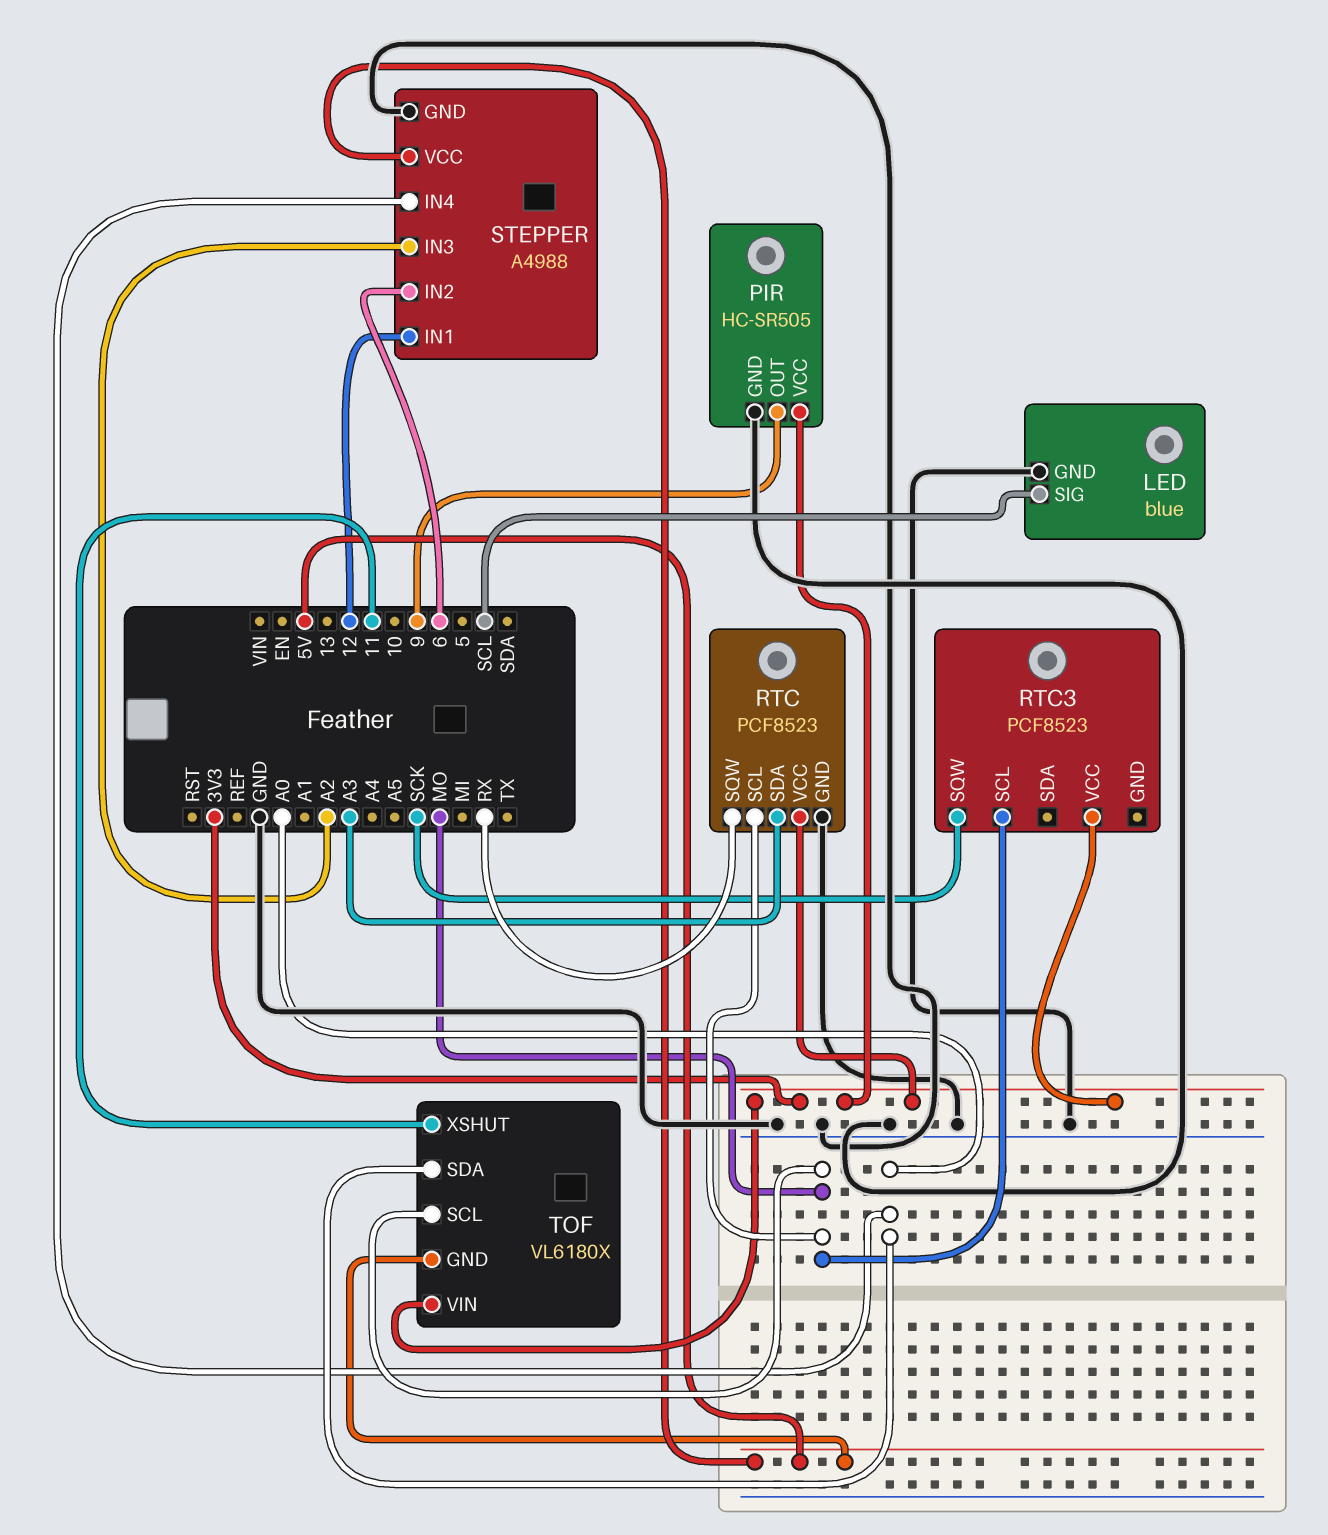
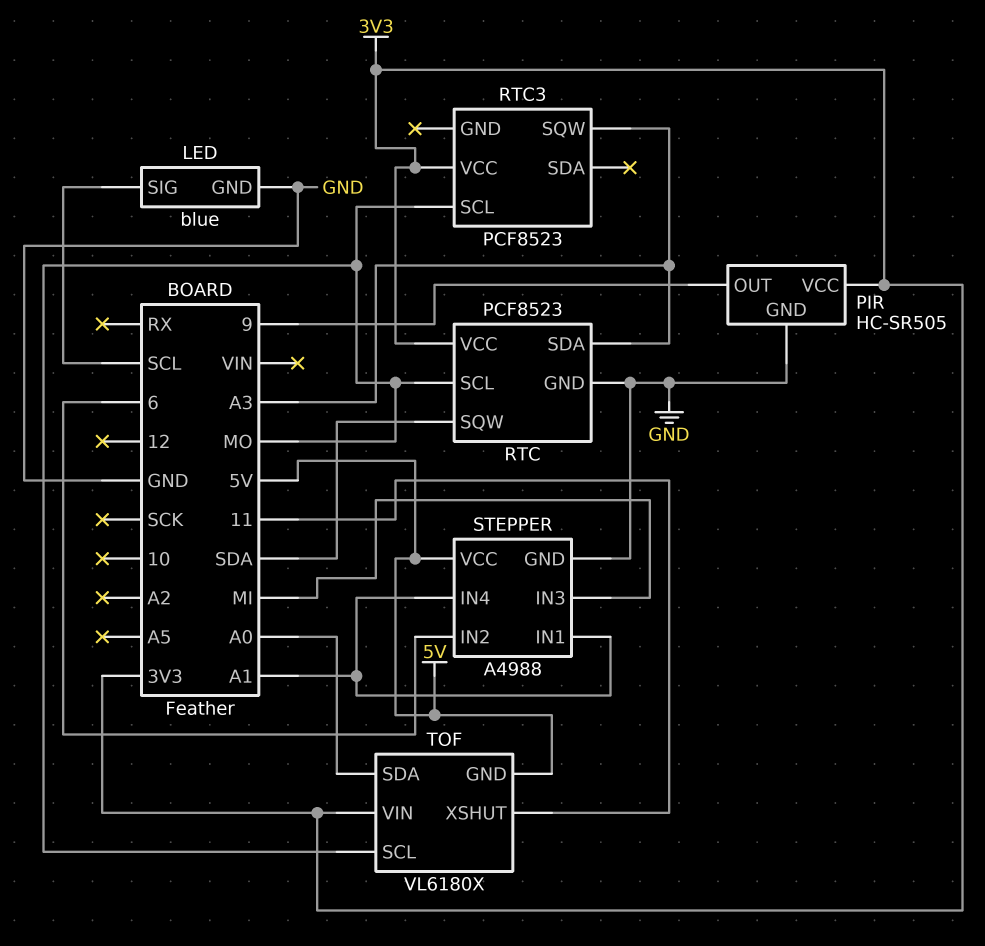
RTC pin SQW: RX -> SDA
RTC3 pin SQW: SCK -> A3
STEPPER pin IN1: 12 -> A1
STEPPER pin IN3: A2 -> MI
STEPPER pin IN4: A0 -> A1

